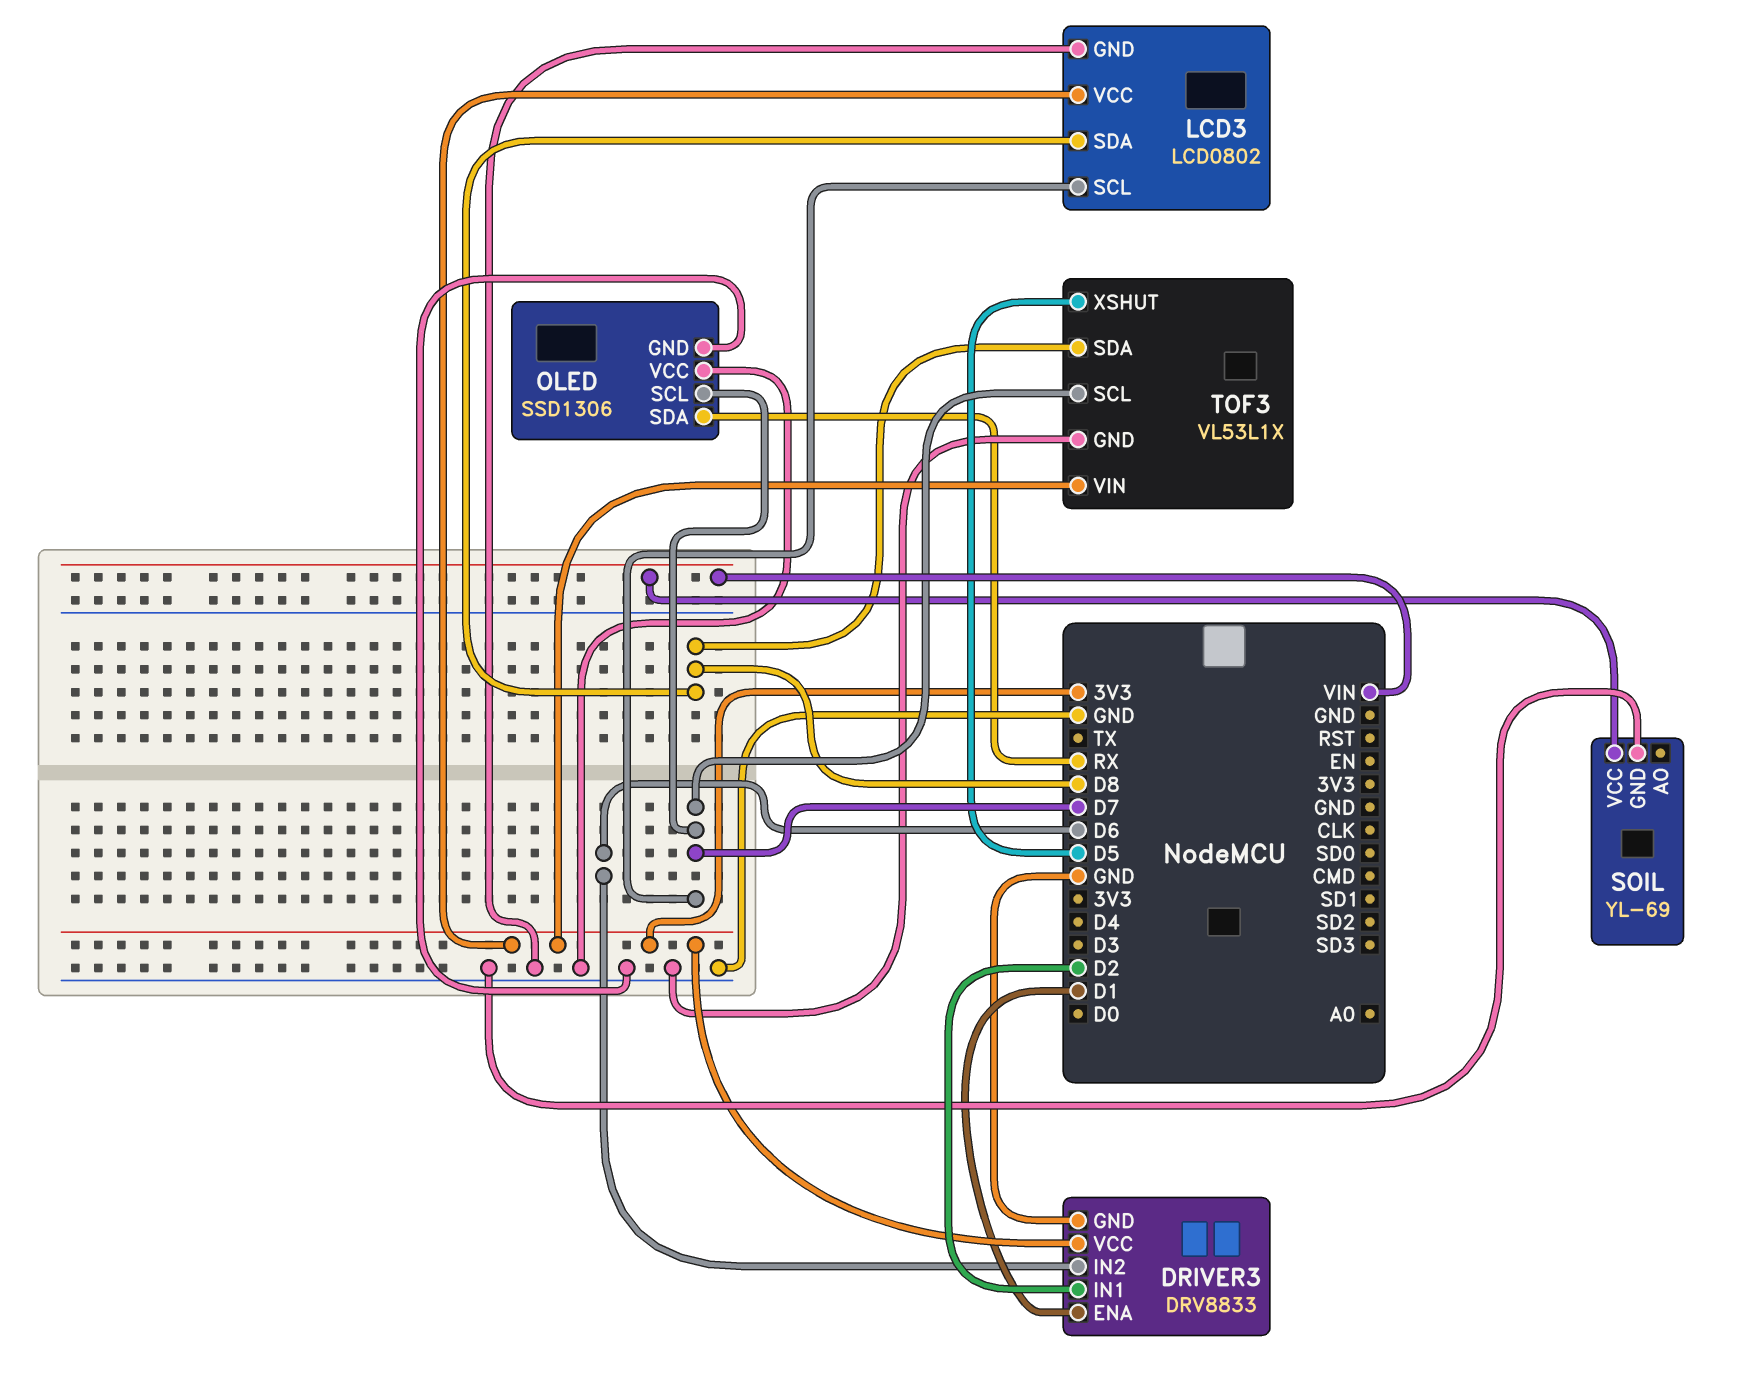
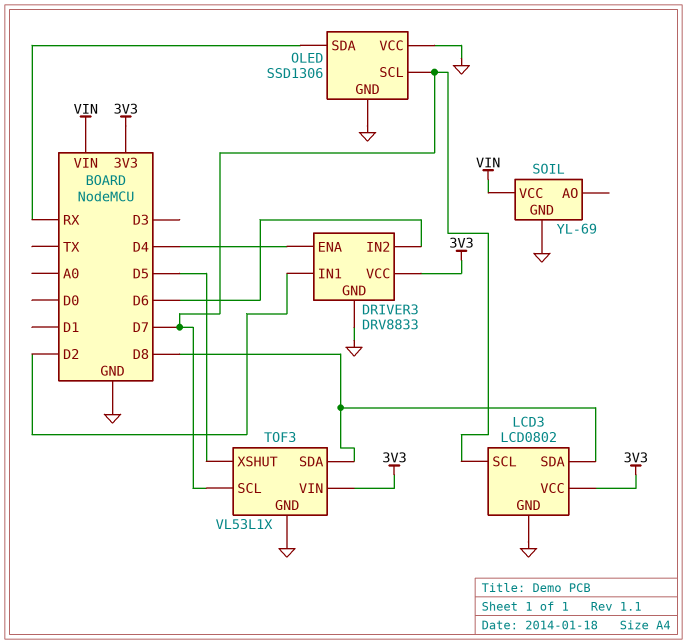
DRIVER3 pin ENA: D1 -> D4

